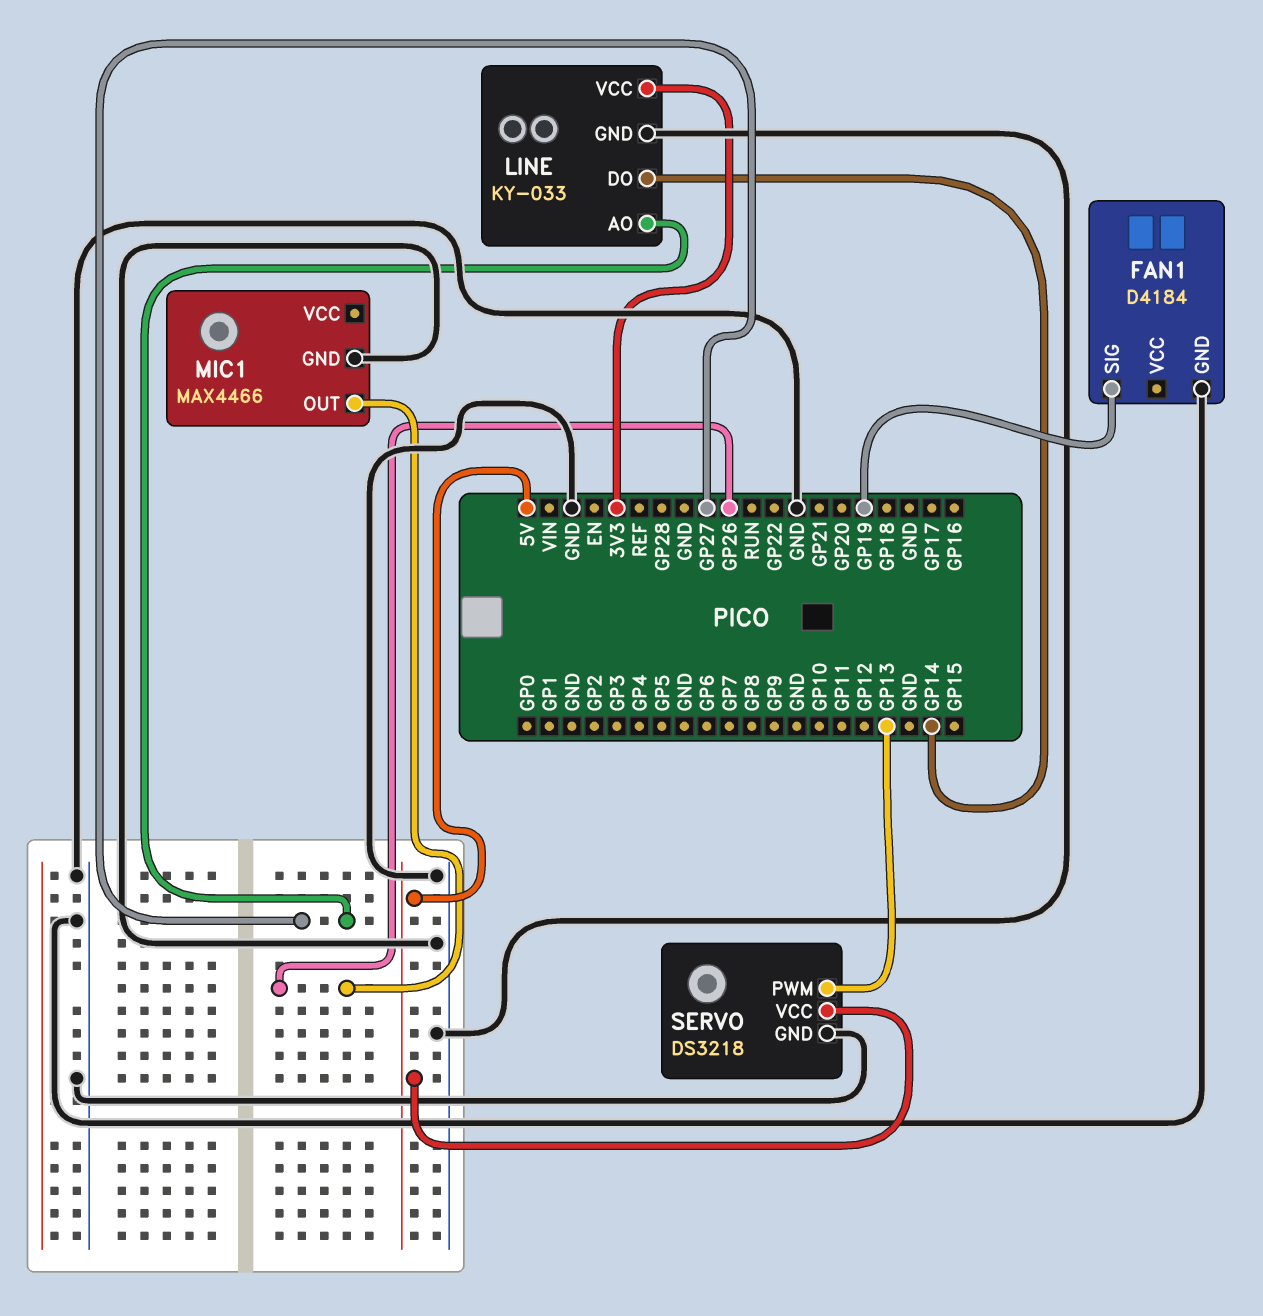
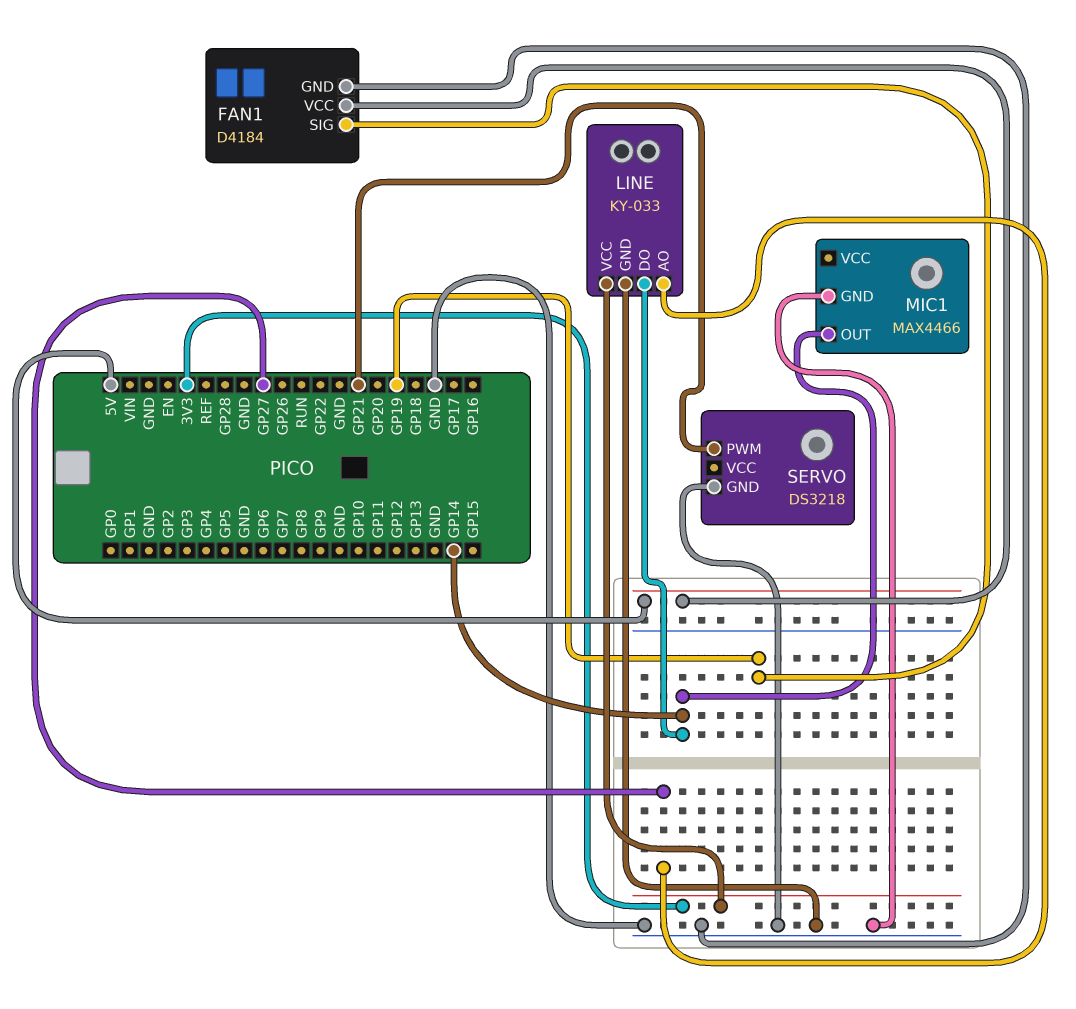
FAN1 pin VCC: none -> 5V
MIC1 pin OUT: GP26 -> GP14
SERVO pin PWM: GP13 -> GP21
SERVO pin VCC: 5V -> none

